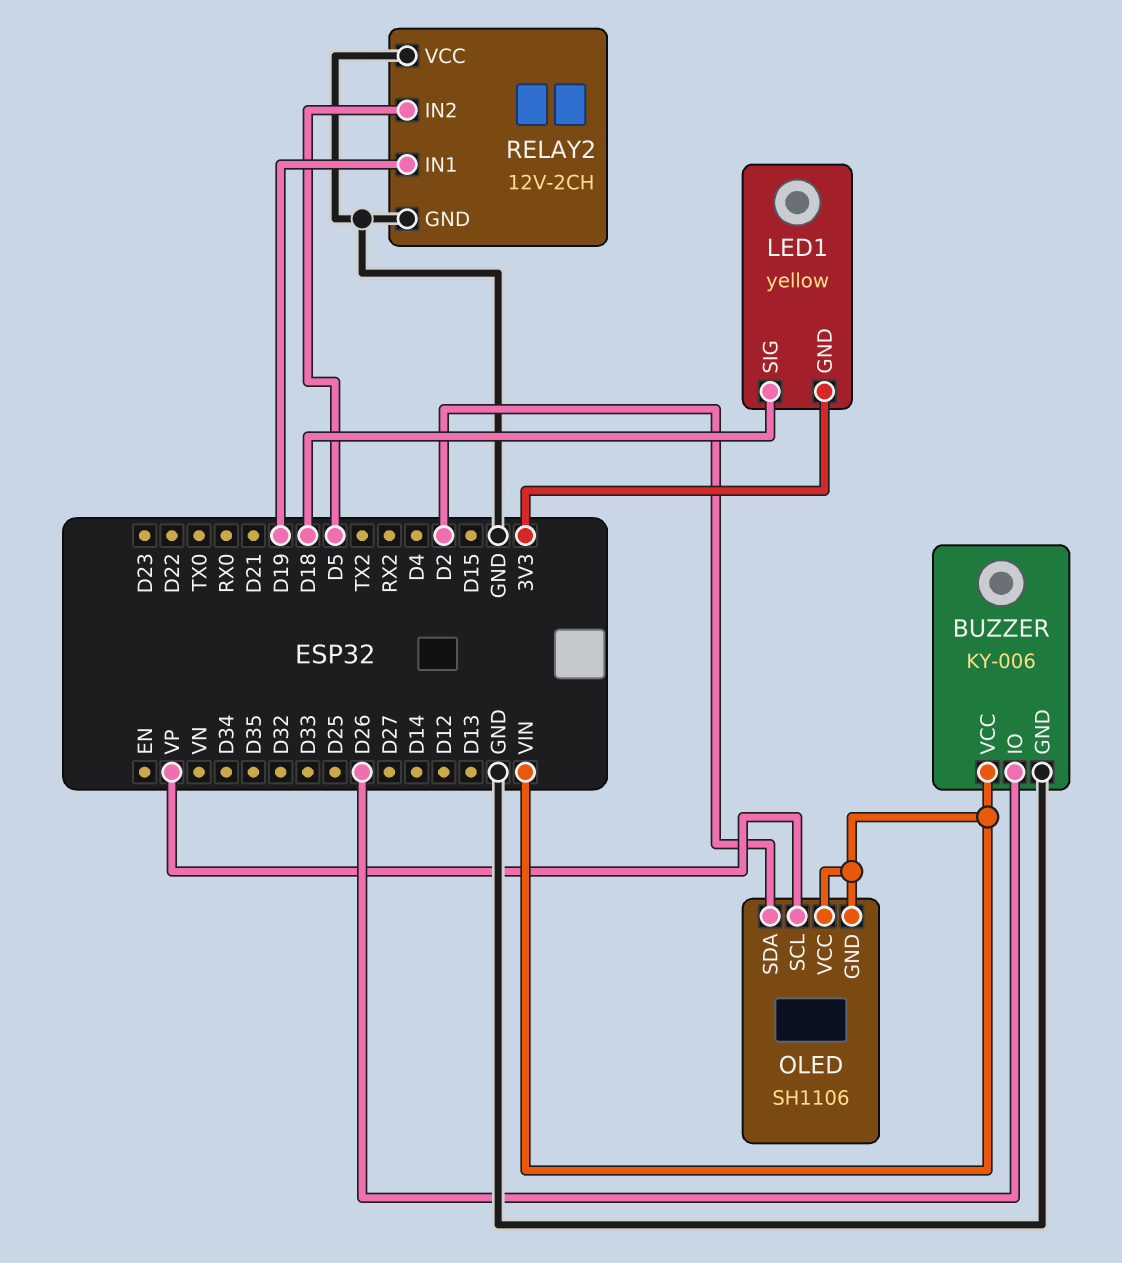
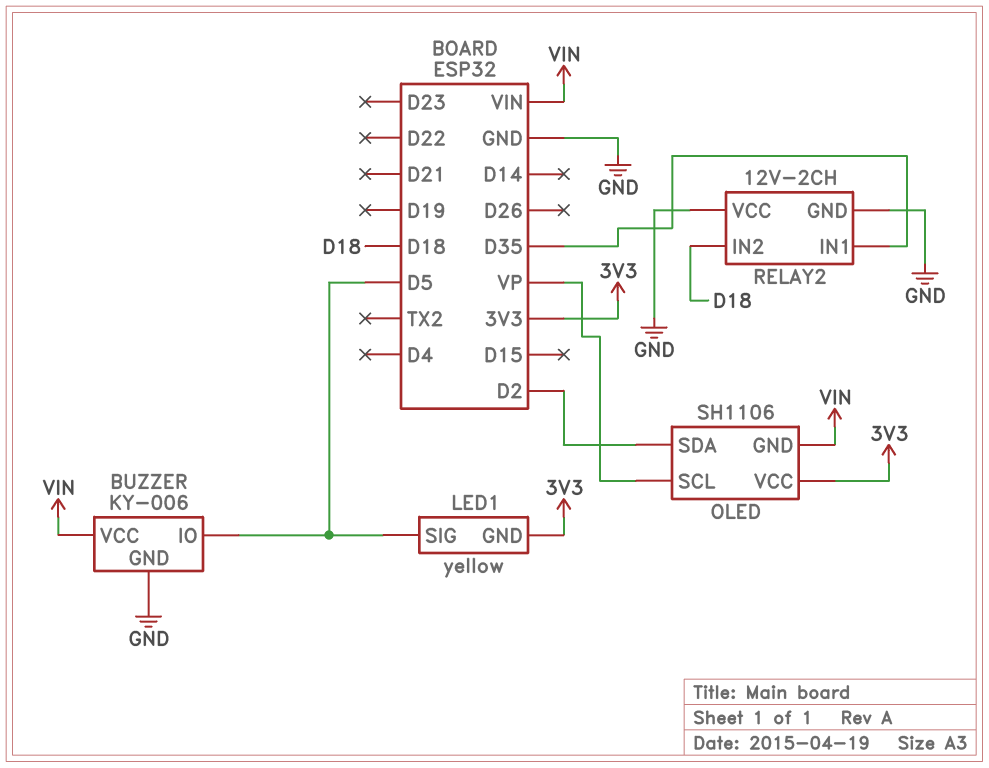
BUZZER pin IO: D26 -> D5
LED1 pin SIG: D18 -> D5
OLED pin VCC: VIN -> 3V3
RELAY2 pin IN1: D19 -> D35
RELAY2 pin IN2: D5 -> D18

